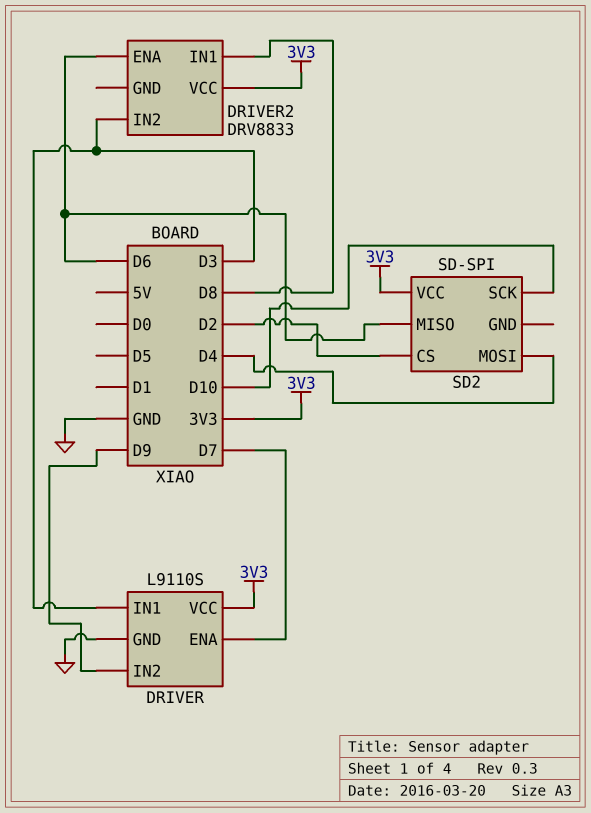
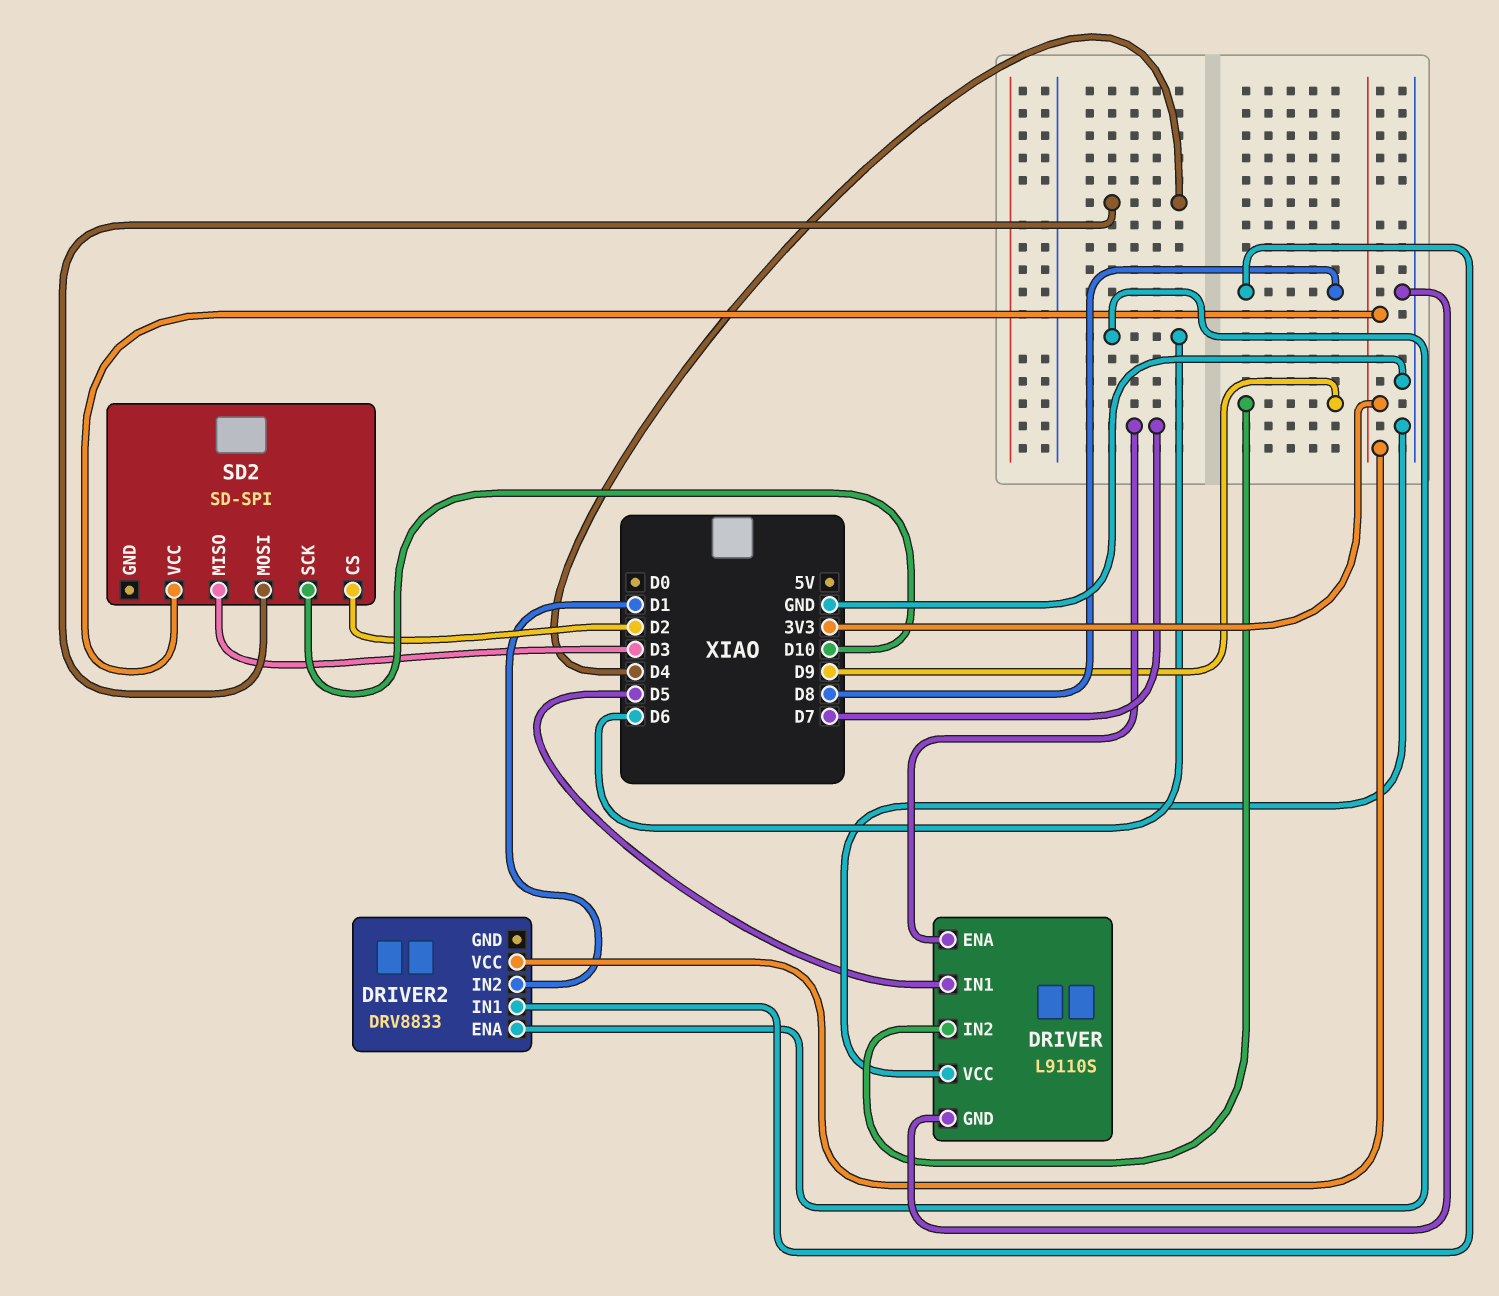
DRIVER pin IN1: D3 -> D5
DRIVER pin VCC: 3V3 -> GND
DRIVER2 pin IN2: D3 -> D1
SD2 pin MISO: D6 -> D3

